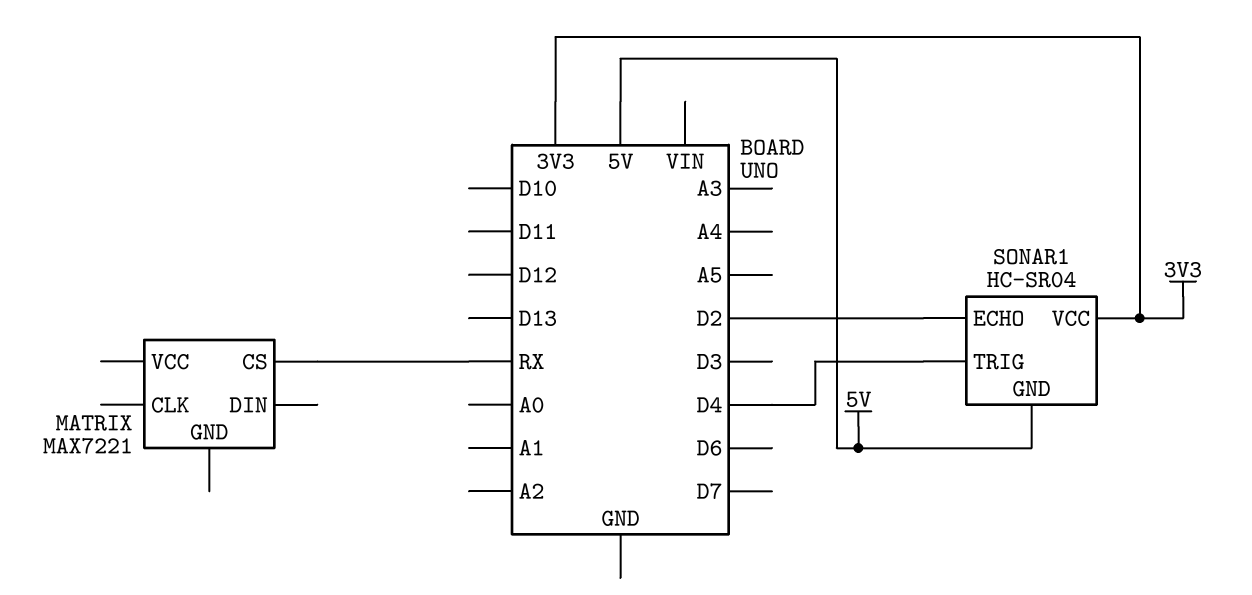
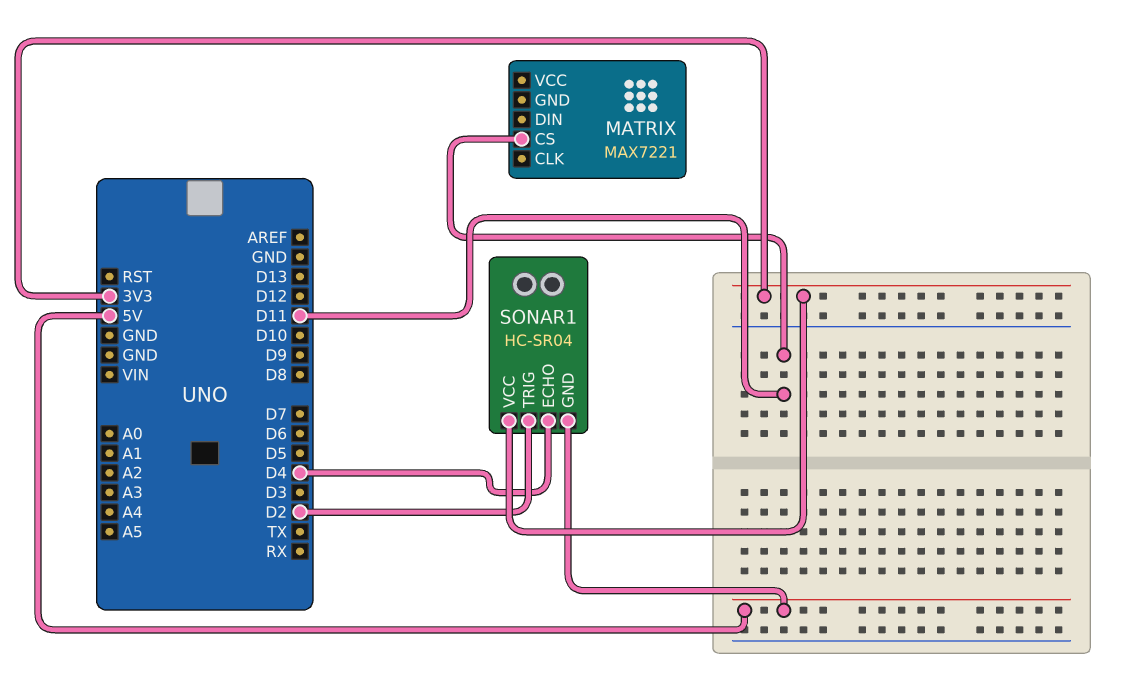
MATRIX pin CS: RX -> D11
SONAR1 pin ECHO: D2 -> D4
SONAR1 pin TRIG: D4 -> D2

